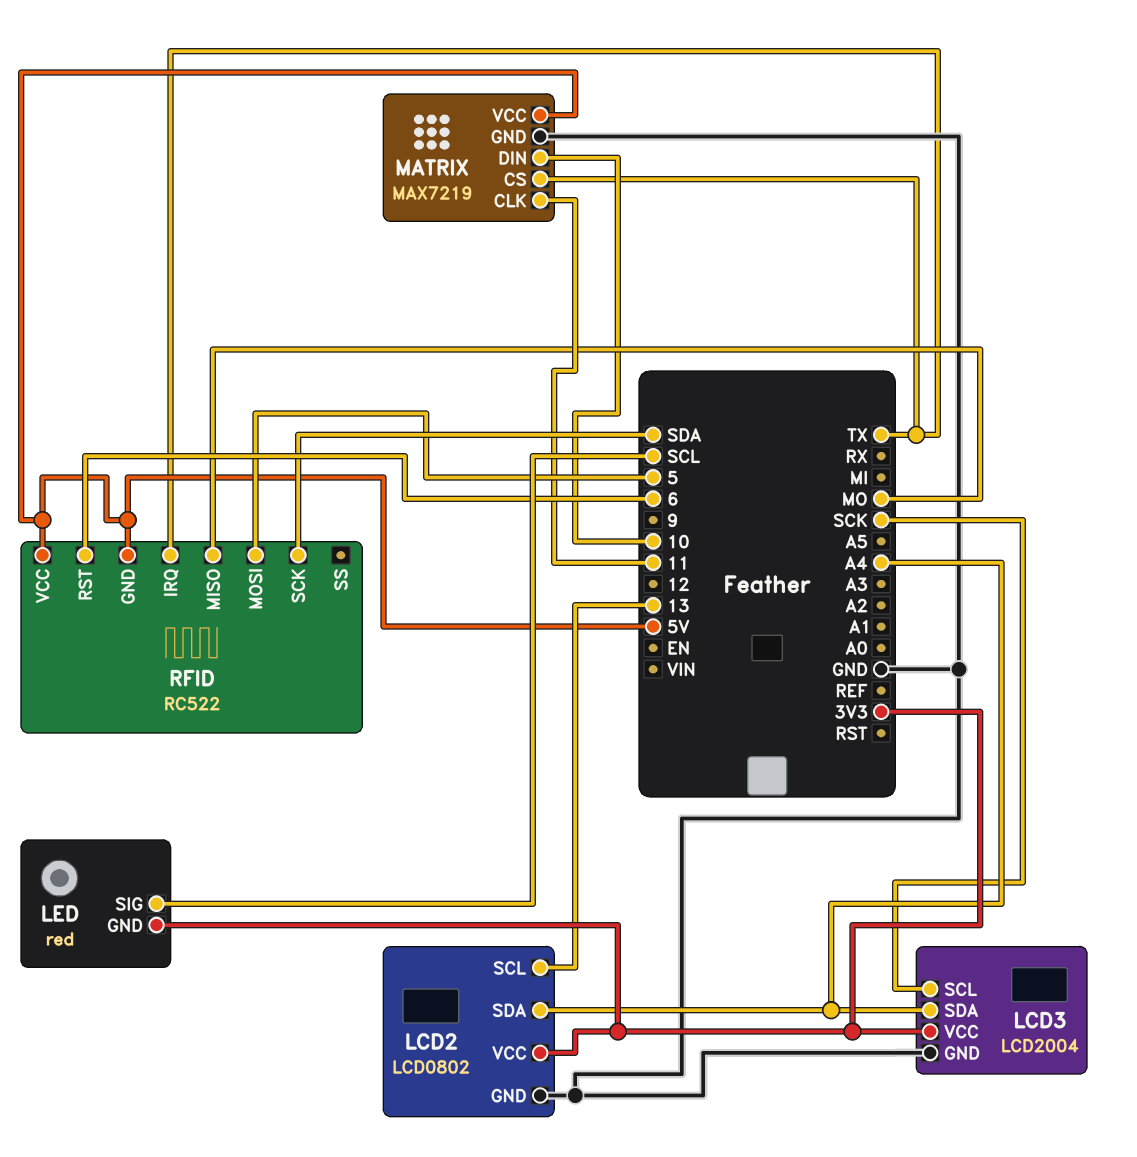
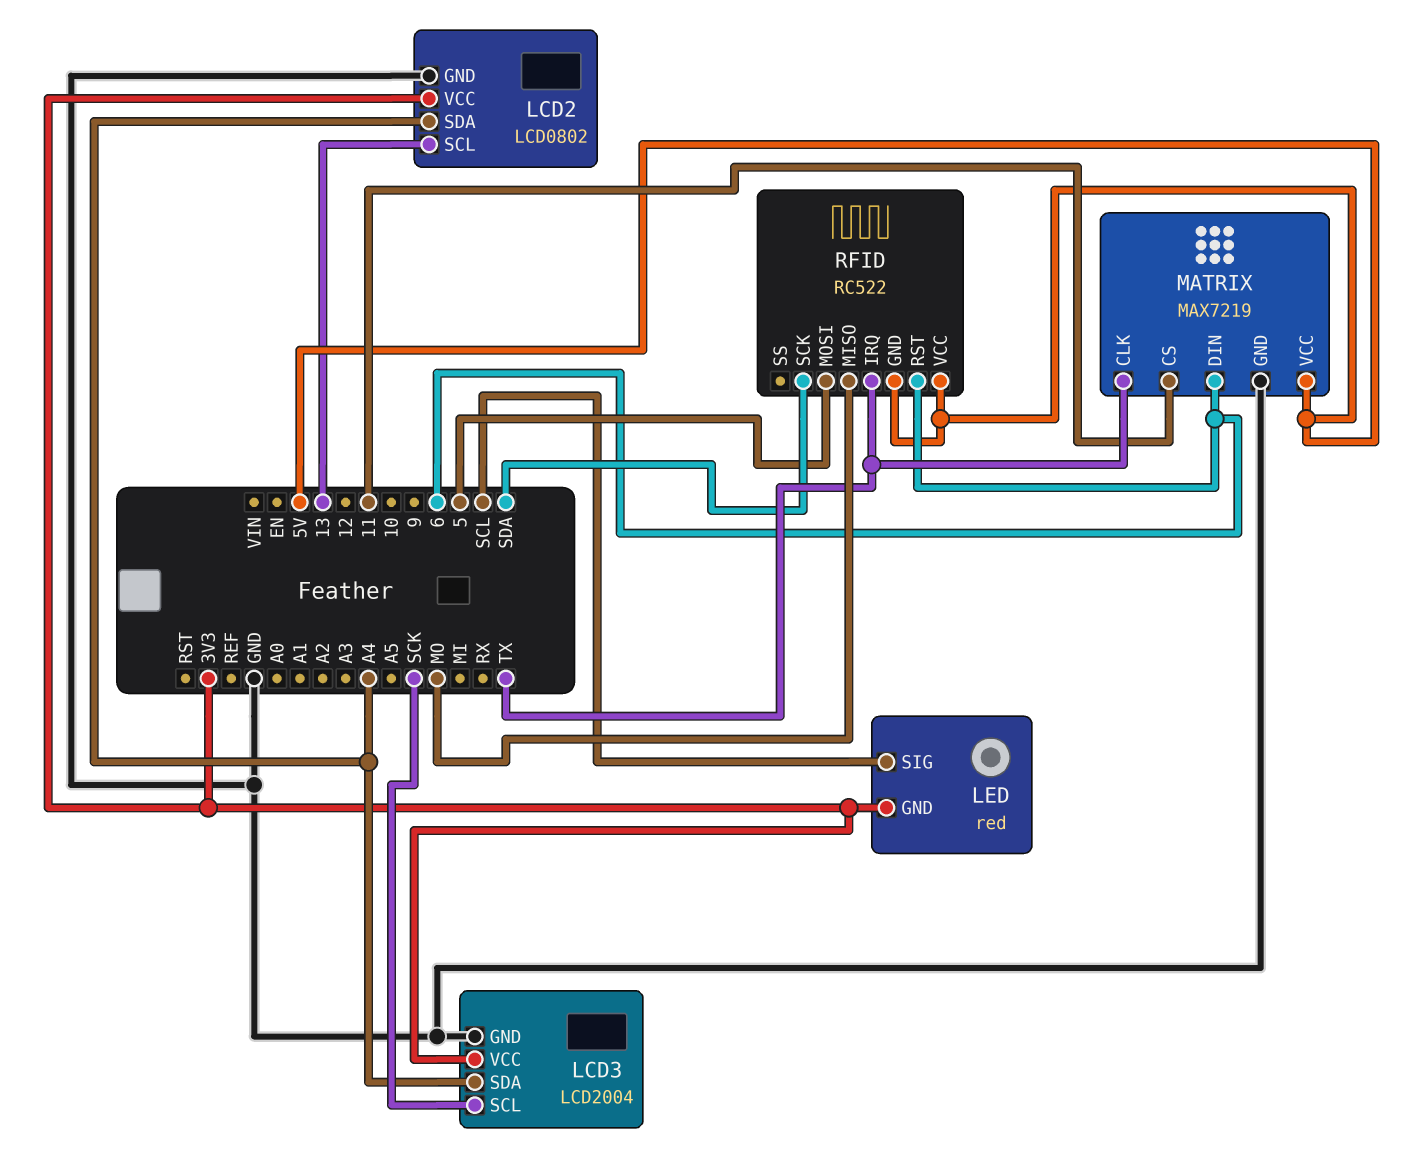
MATRIX pin CLK: 11 -> TX
MATRIX pin CS: TX -> 11
MATRIX pin DIN: 10 -> 6

